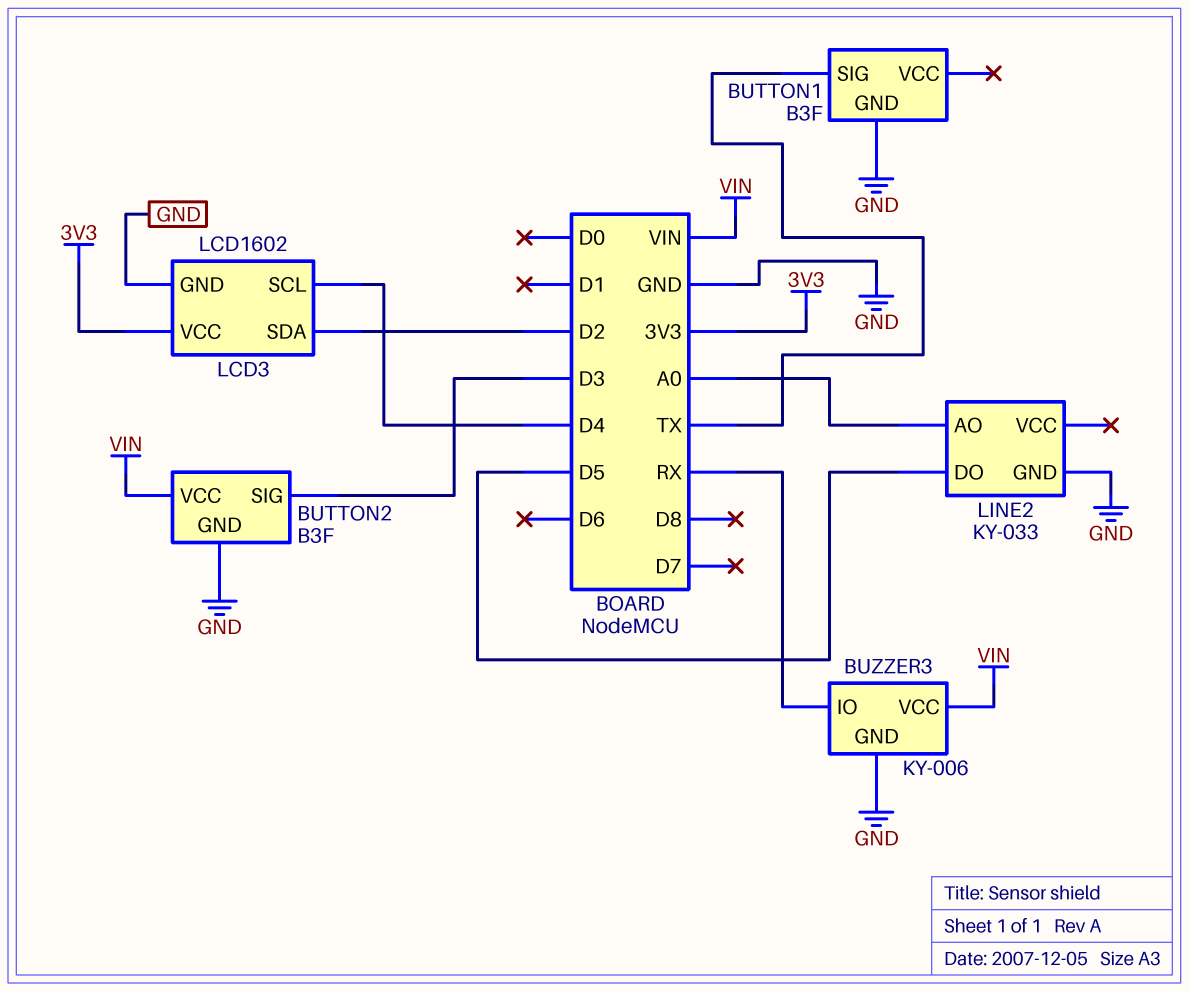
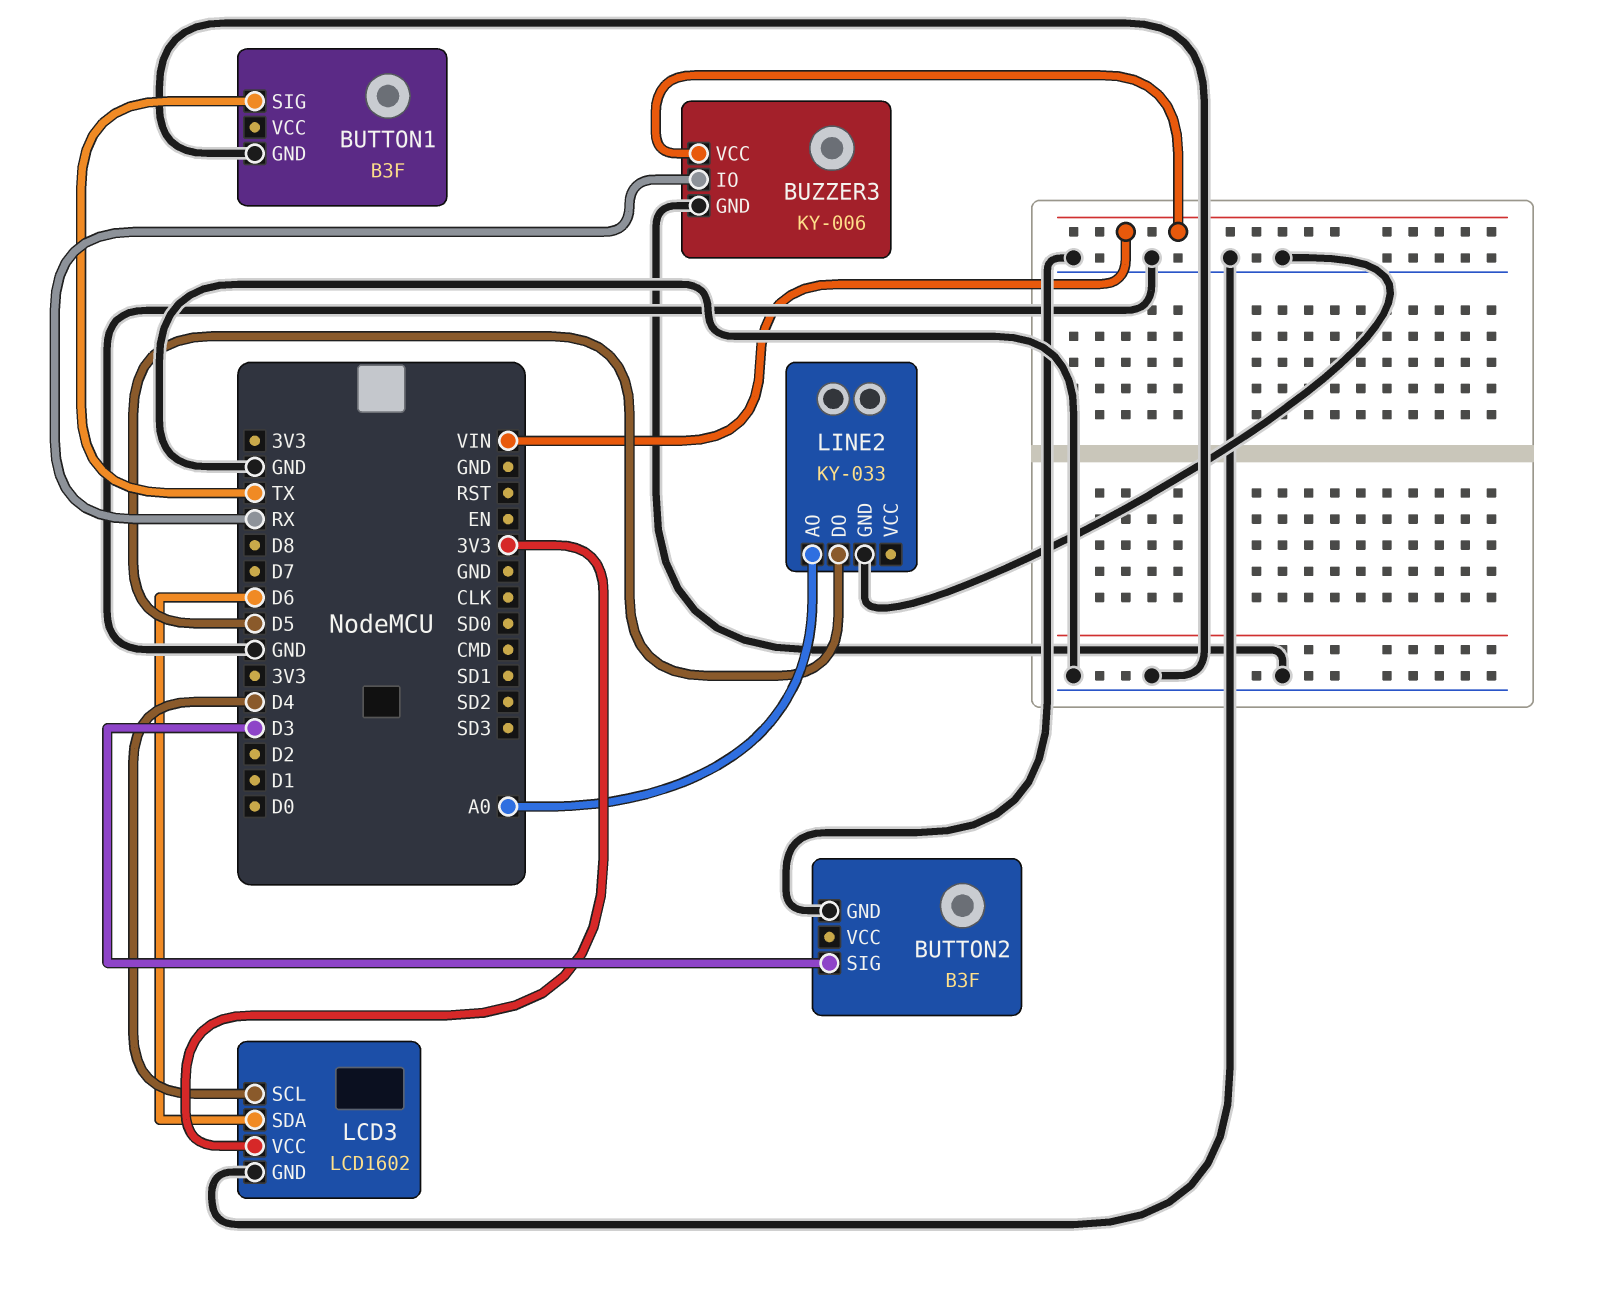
BUTTON2 pin VCC: VIN -> none
LCD3 pin SDA: D2 -> D6

